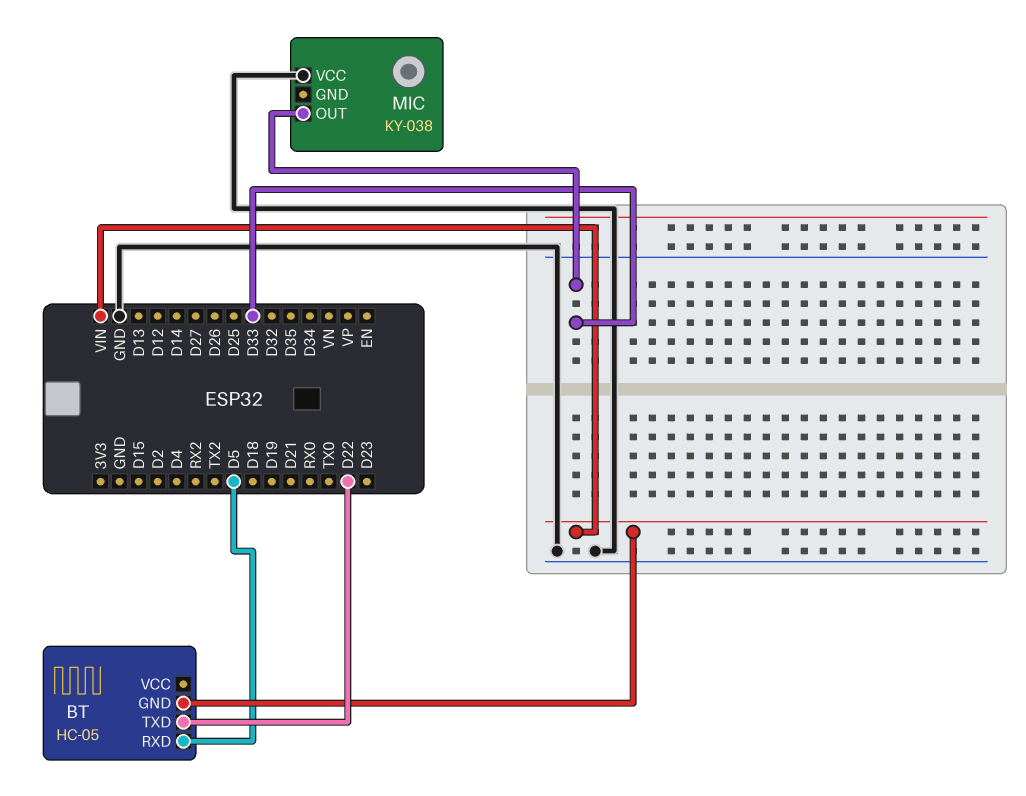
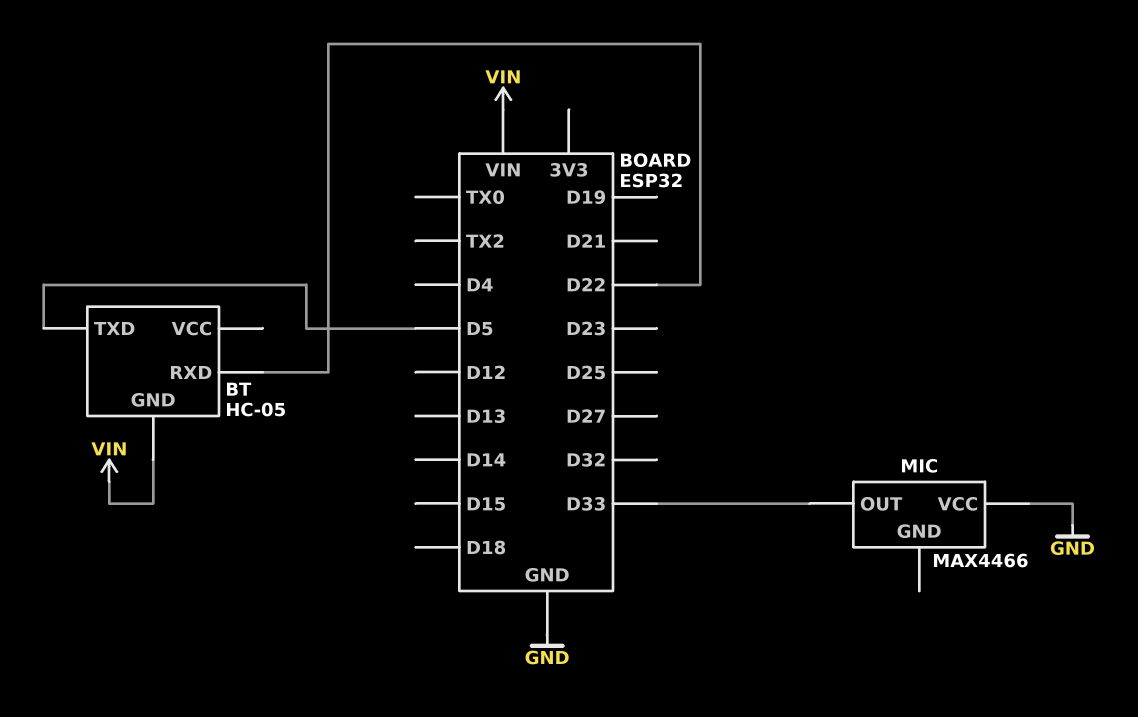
BT pin RXD: D5 -> D22
BT pin TXD: D22 -> D5
MIC: KY-038 -> MAX4466

